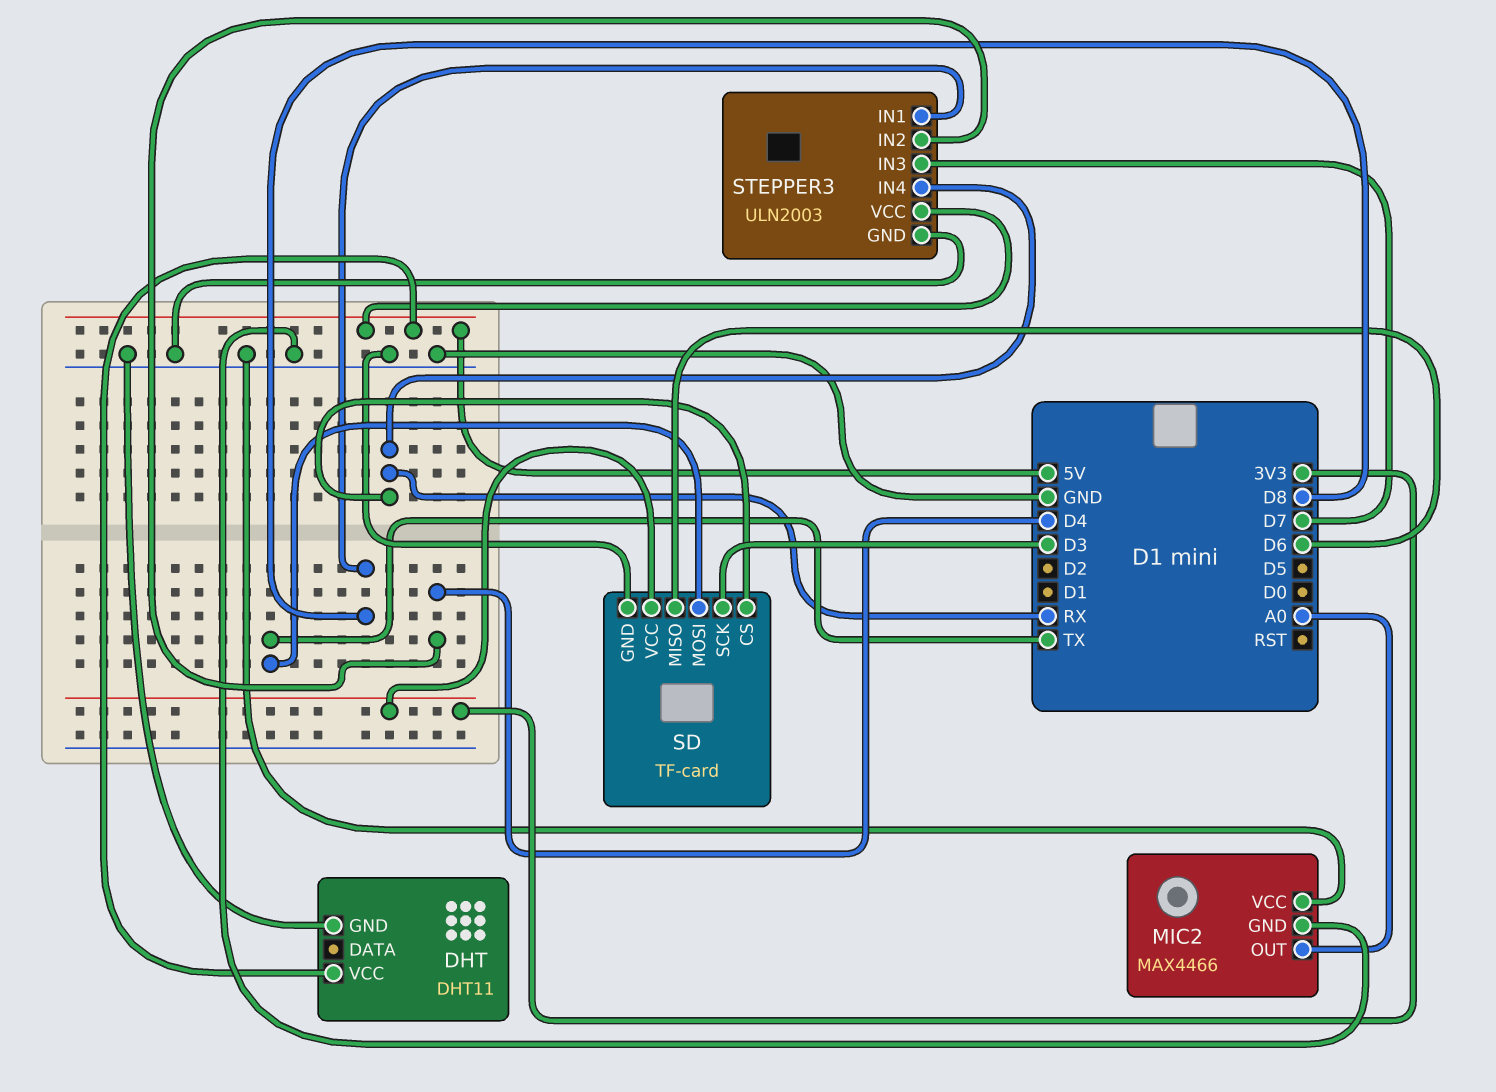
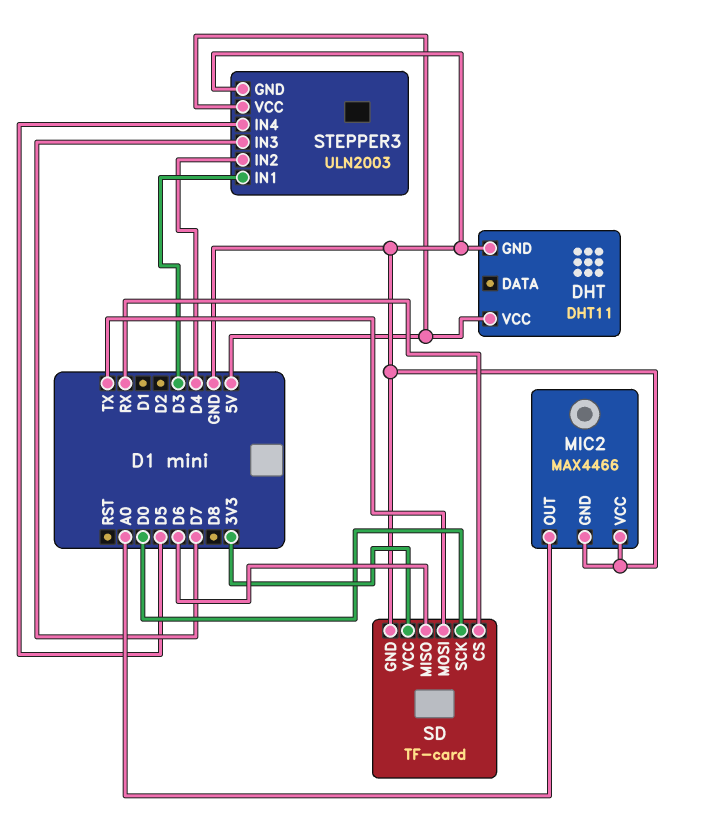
SD pin SCK: D3 -> D0
STEPPER3 pin IN1: D8 -> D3
STEPPER3 pin IN4: RX -> D5

